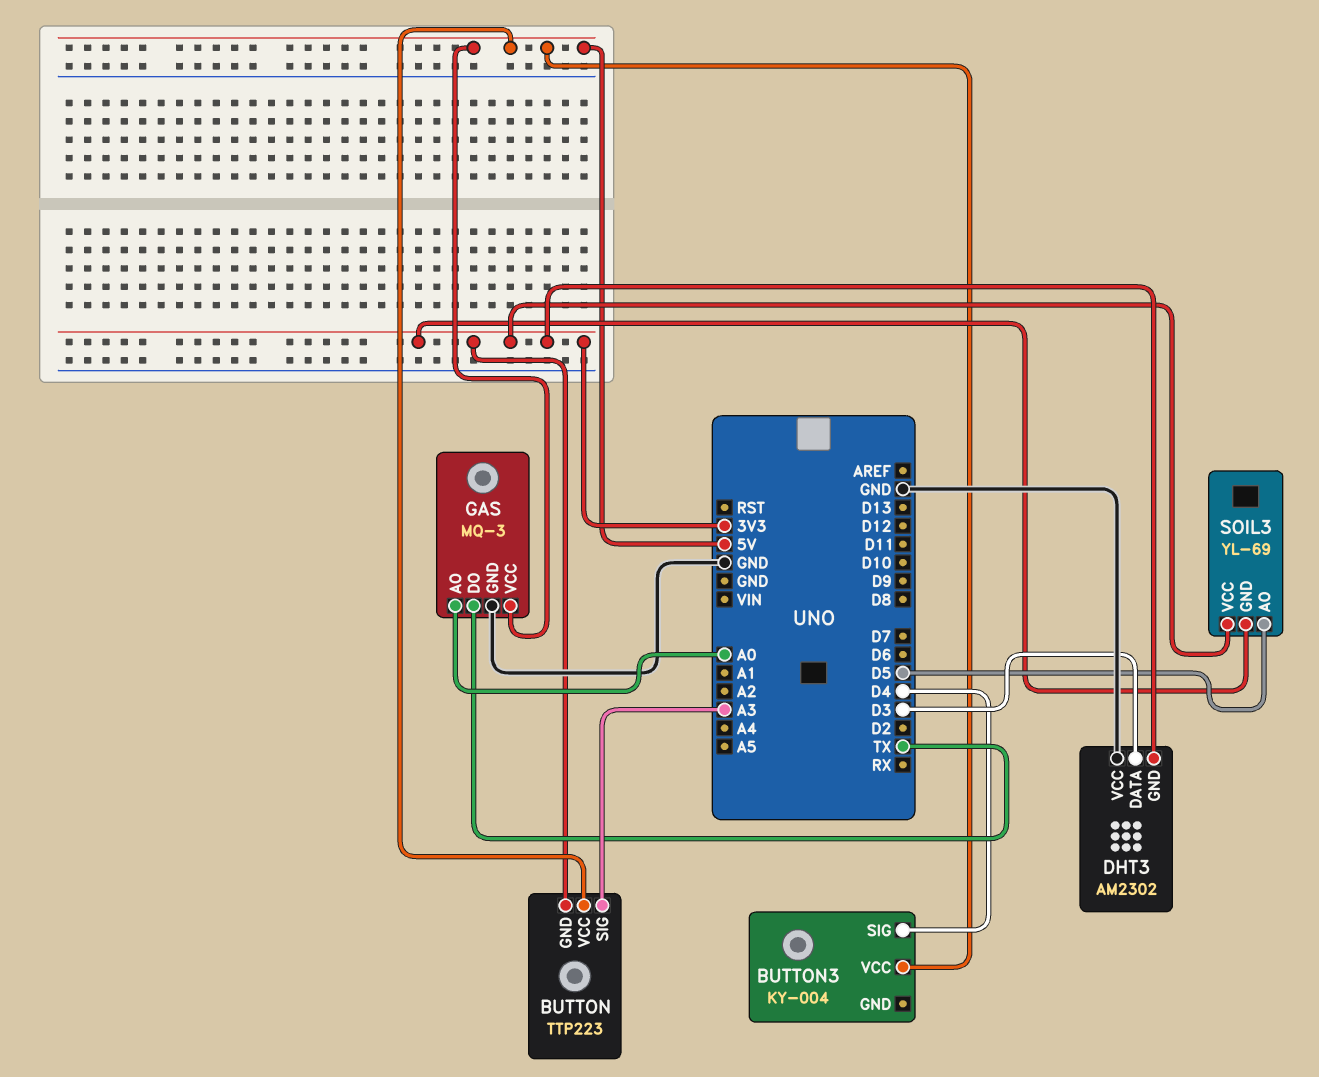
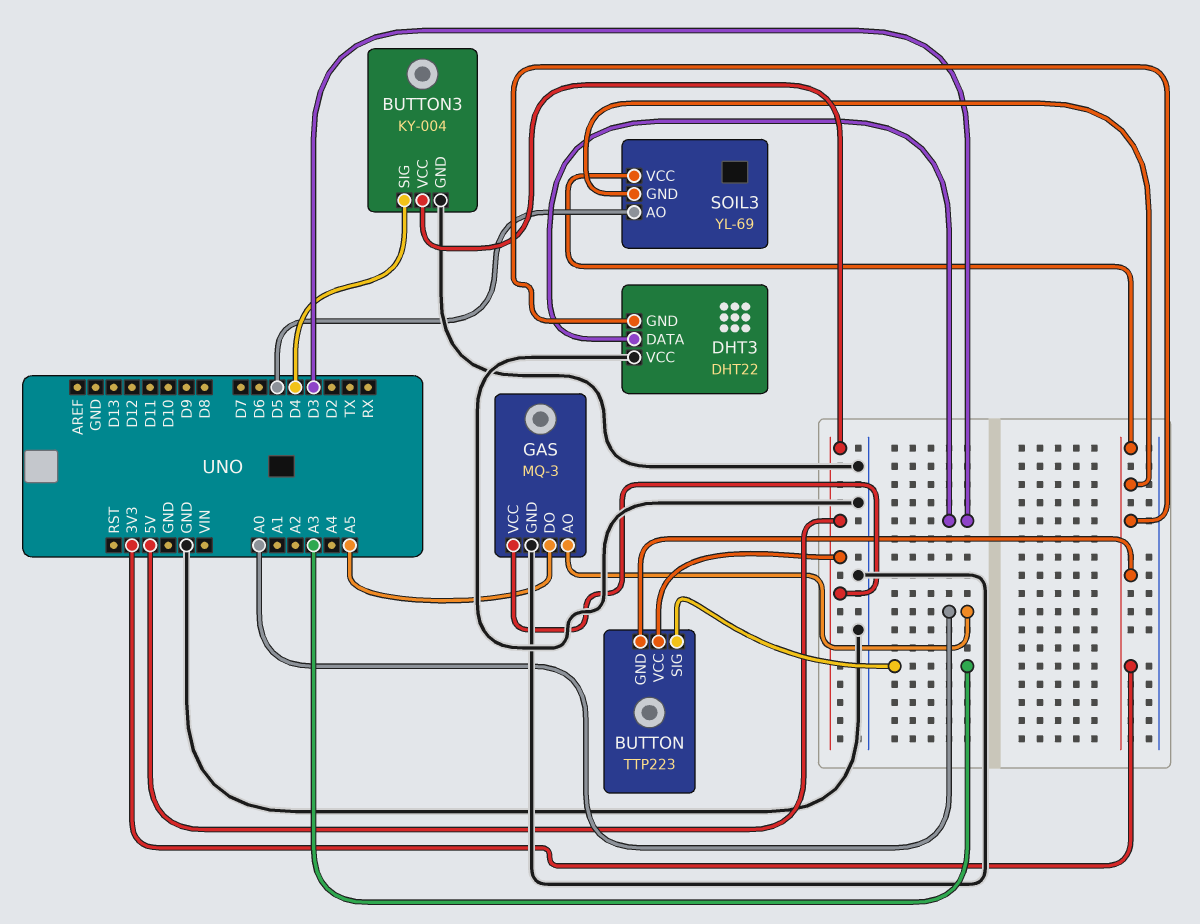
BUTTON3 pin GND: none -> GND
DHT3: AM2302 -> DHT22
GAS pin DO: TX -> A5

